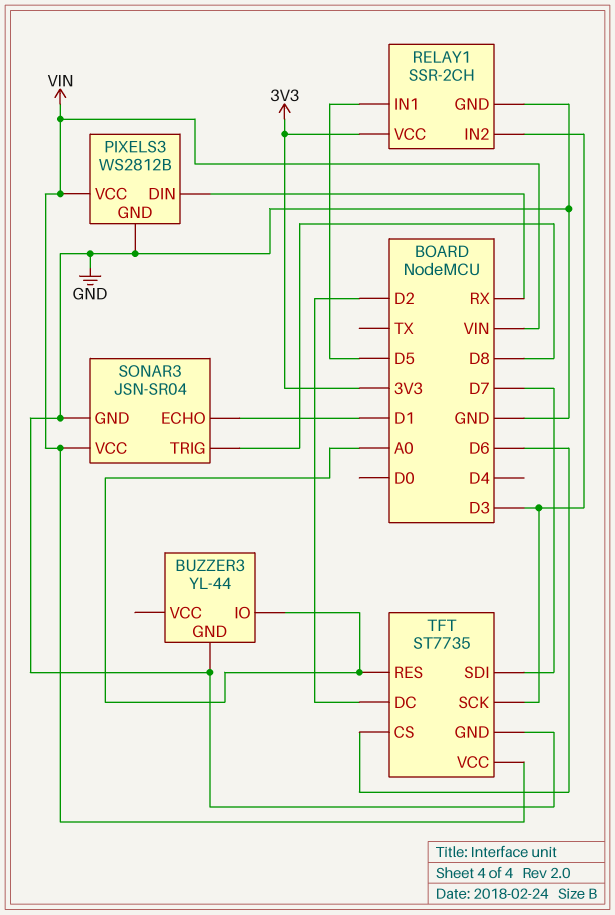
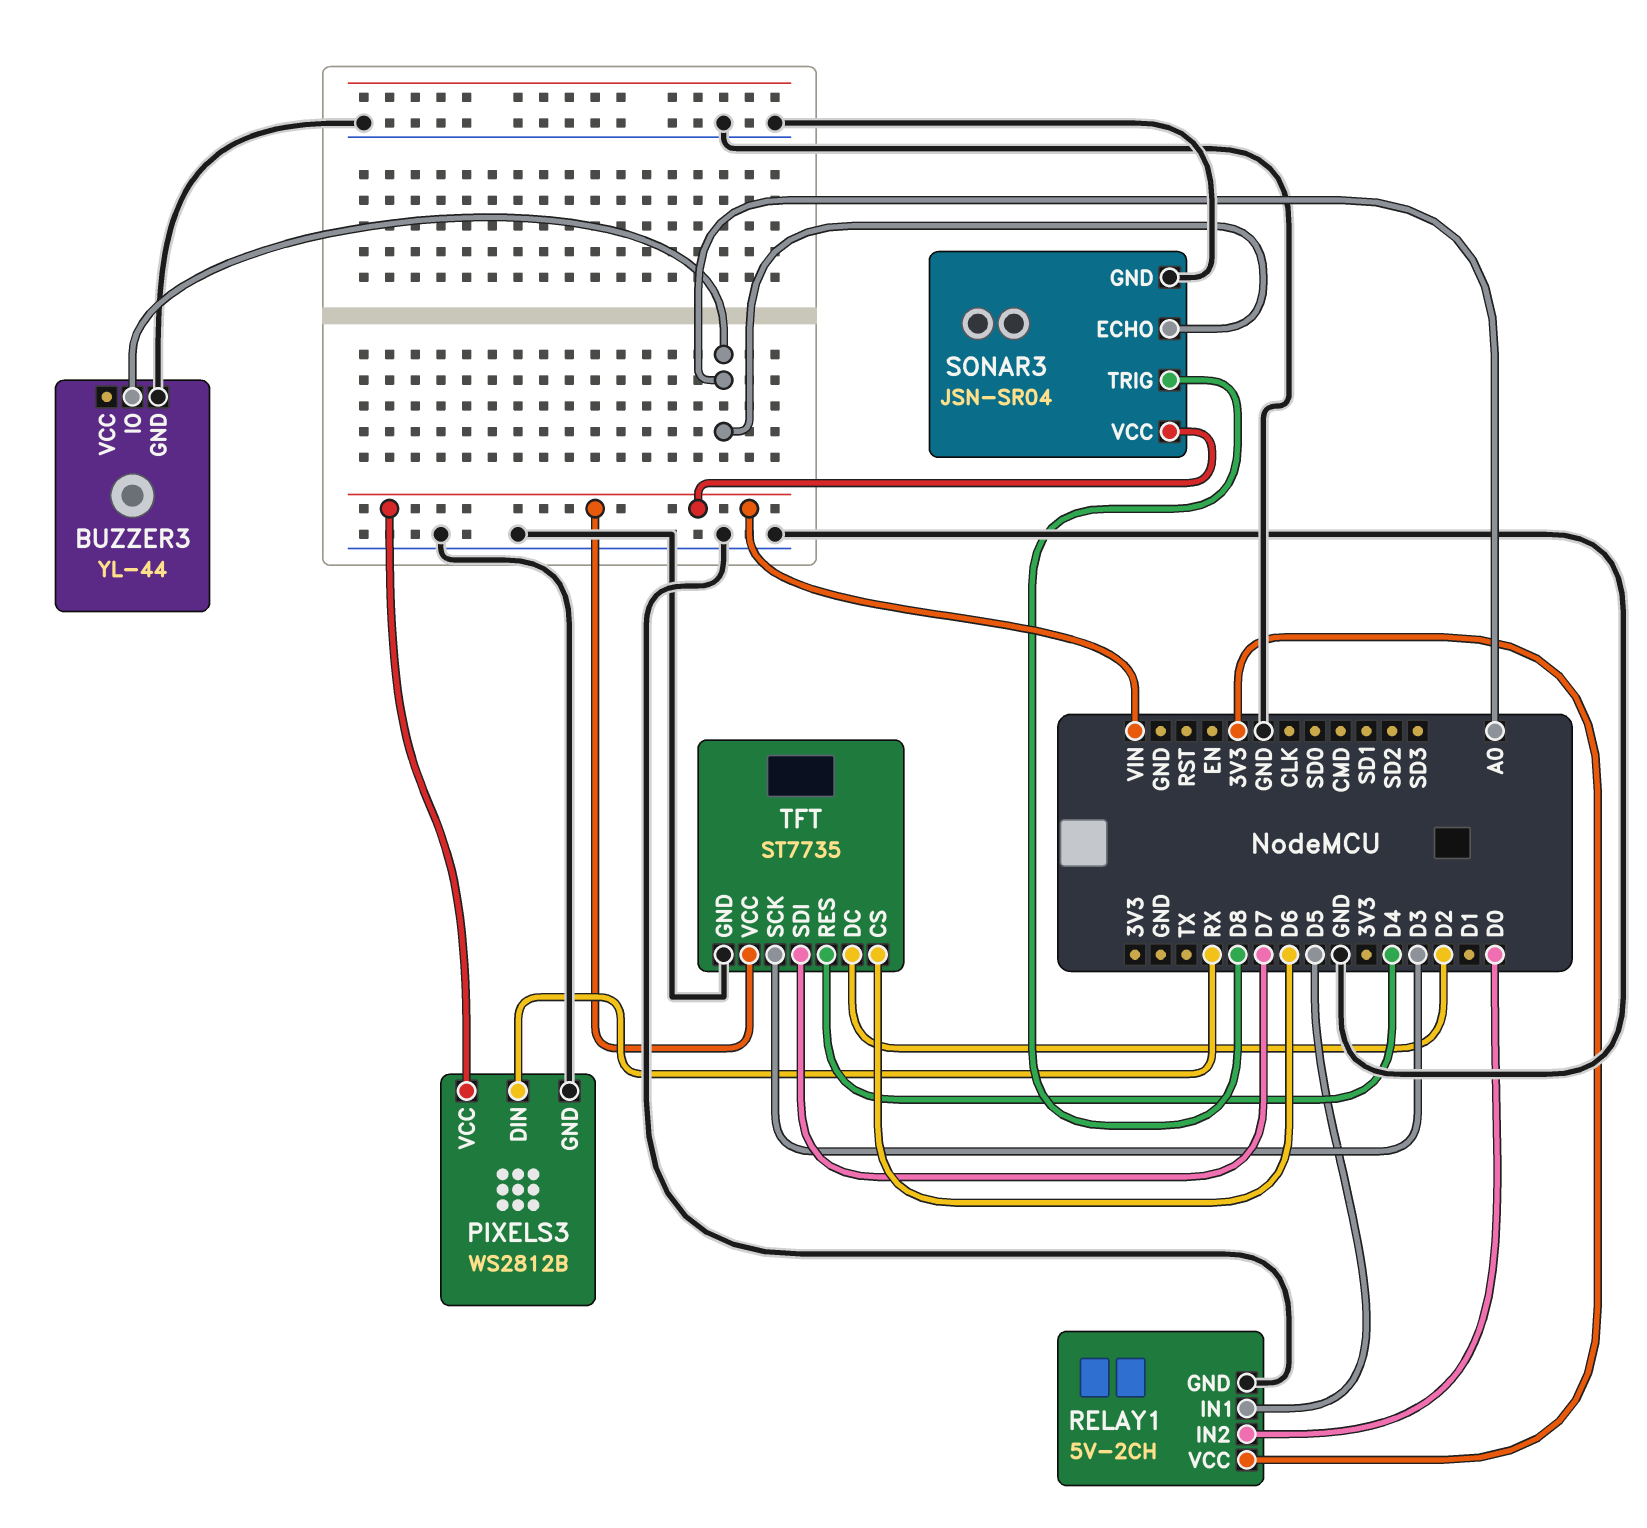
RELAY1: SSR-2CH -> 5V-2CH
RELAY1 pin IN2: D3 -> D0
SONAR3 pin ECHO: D1 -> A0
TFT pin RES: A0 -> D4

